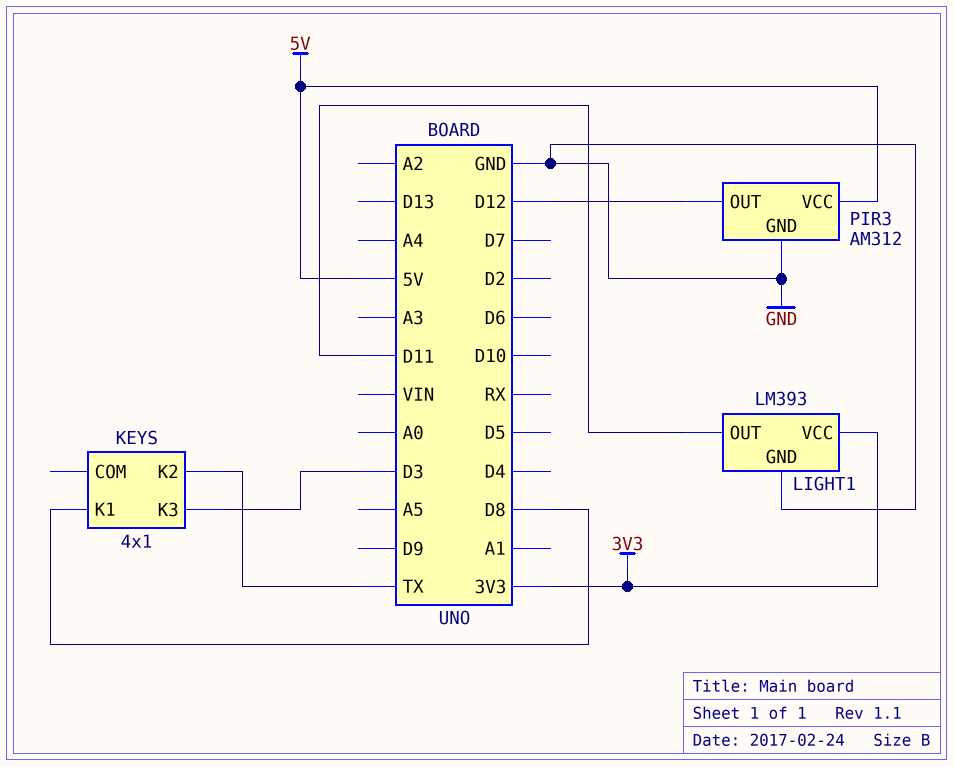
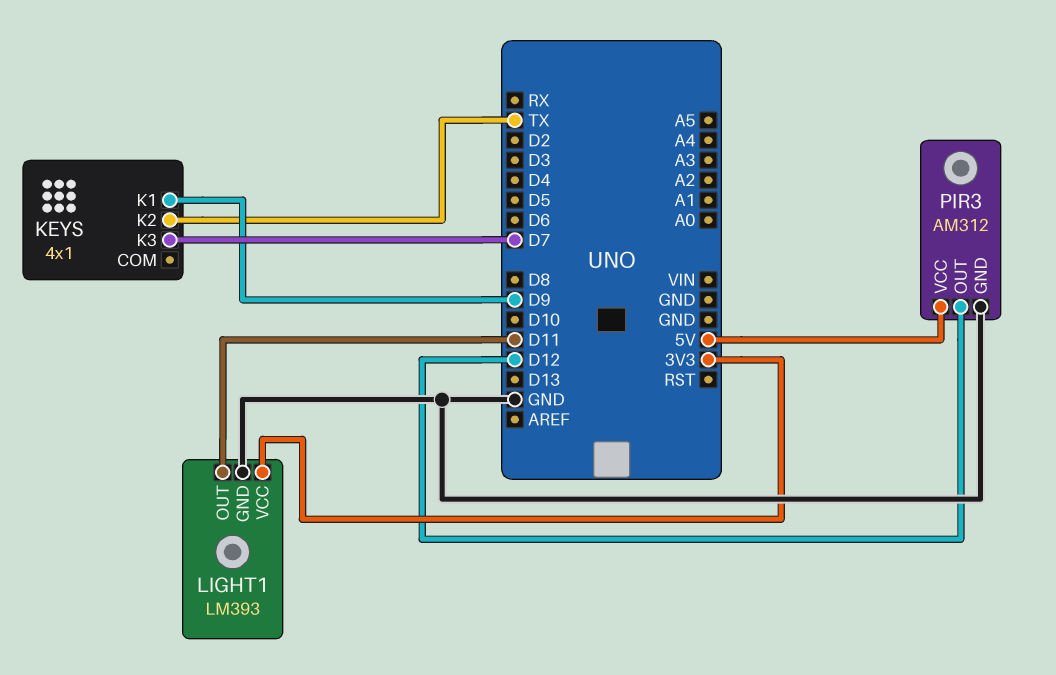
KEYS pin K1: D8 -> D9
KEYS pin K3: D3 -> D7

